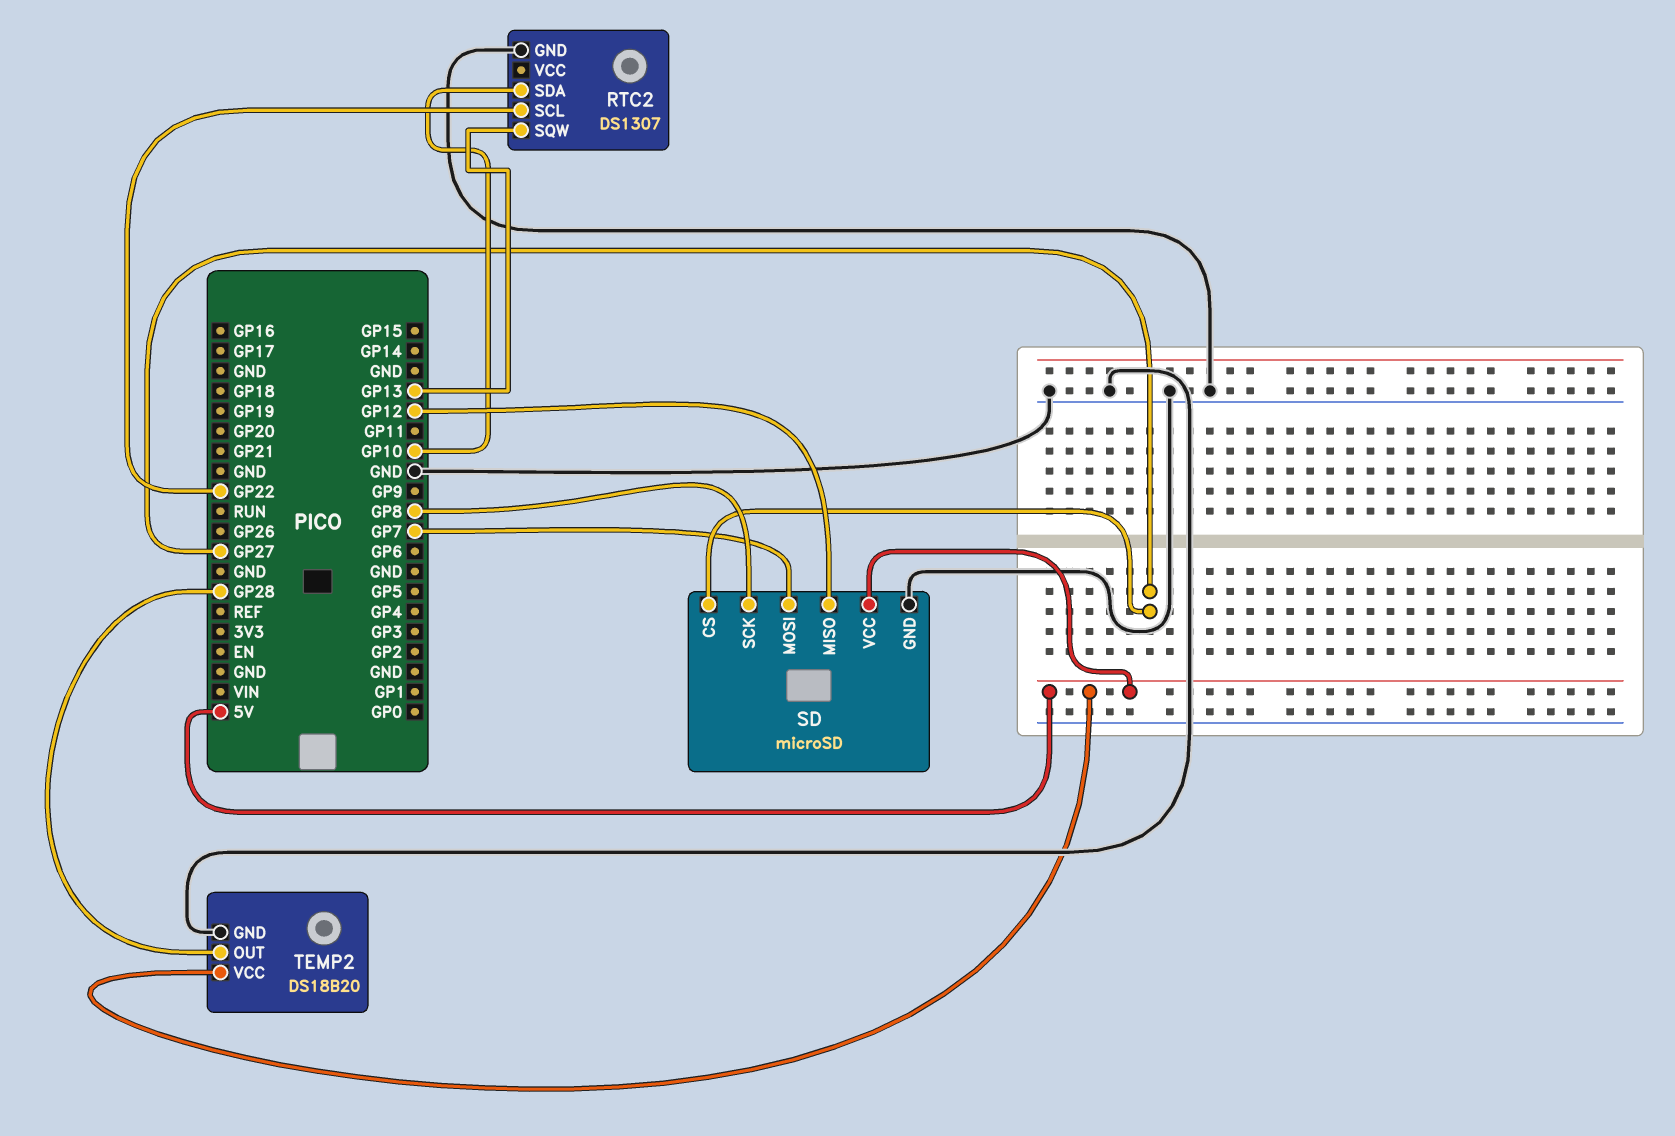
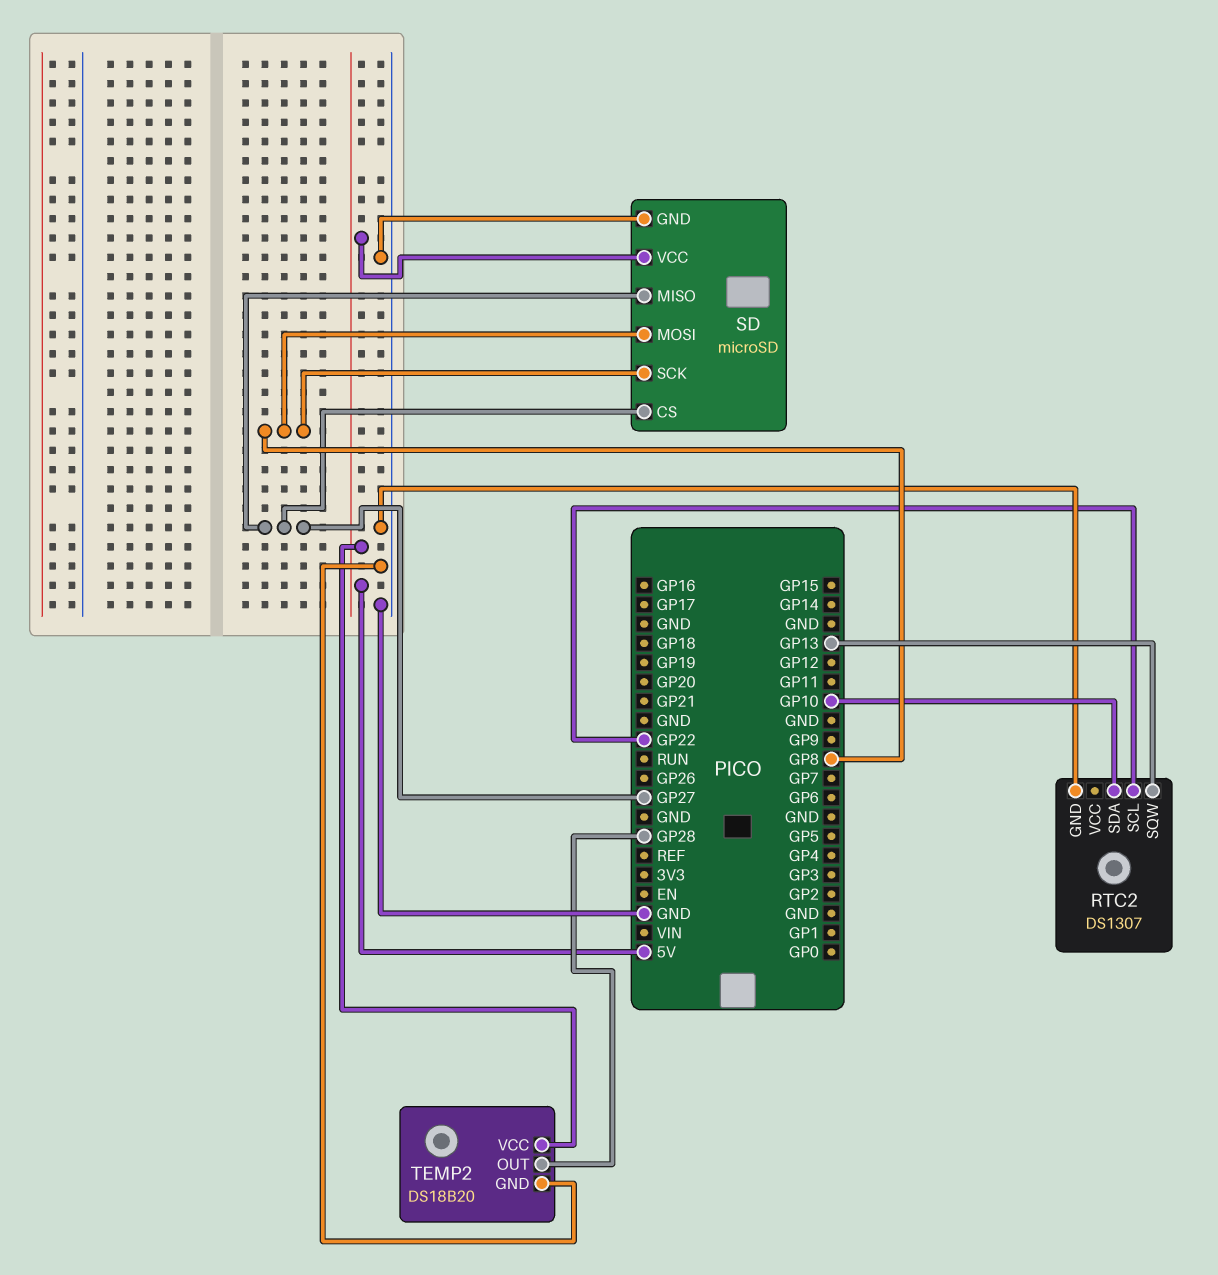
SD pin MISO: GP12 -> GP27
SD pin MOSI: GP7 -> GP8

